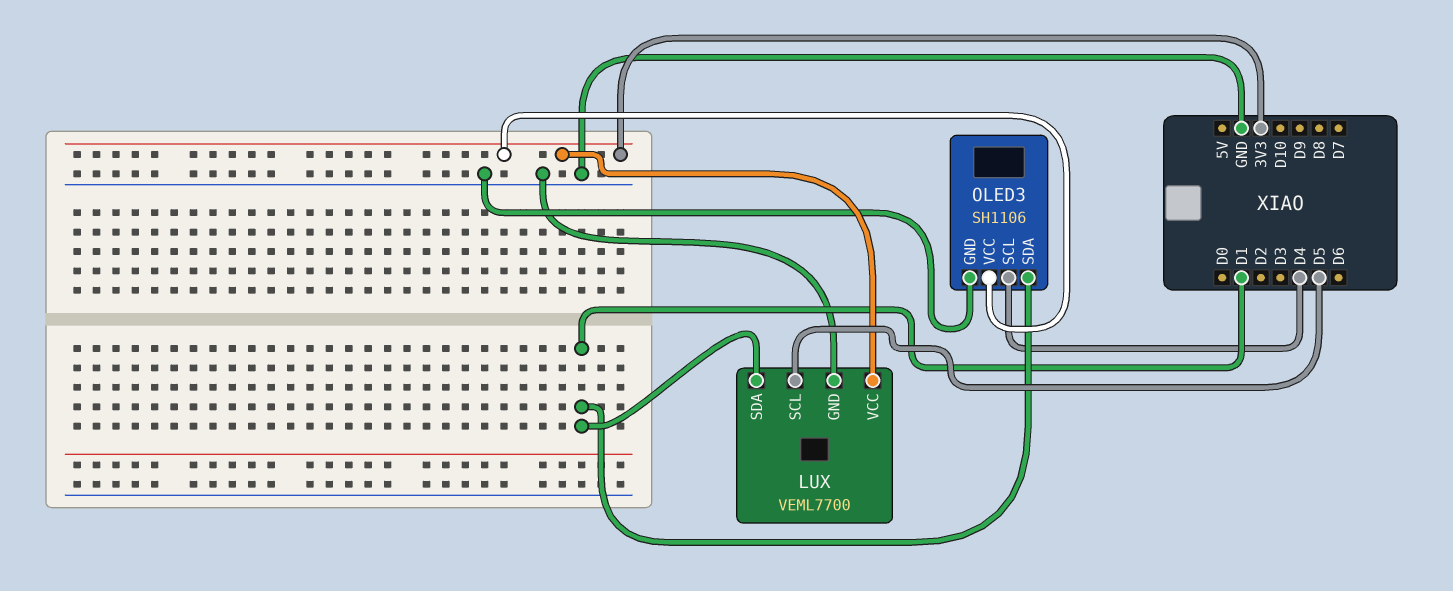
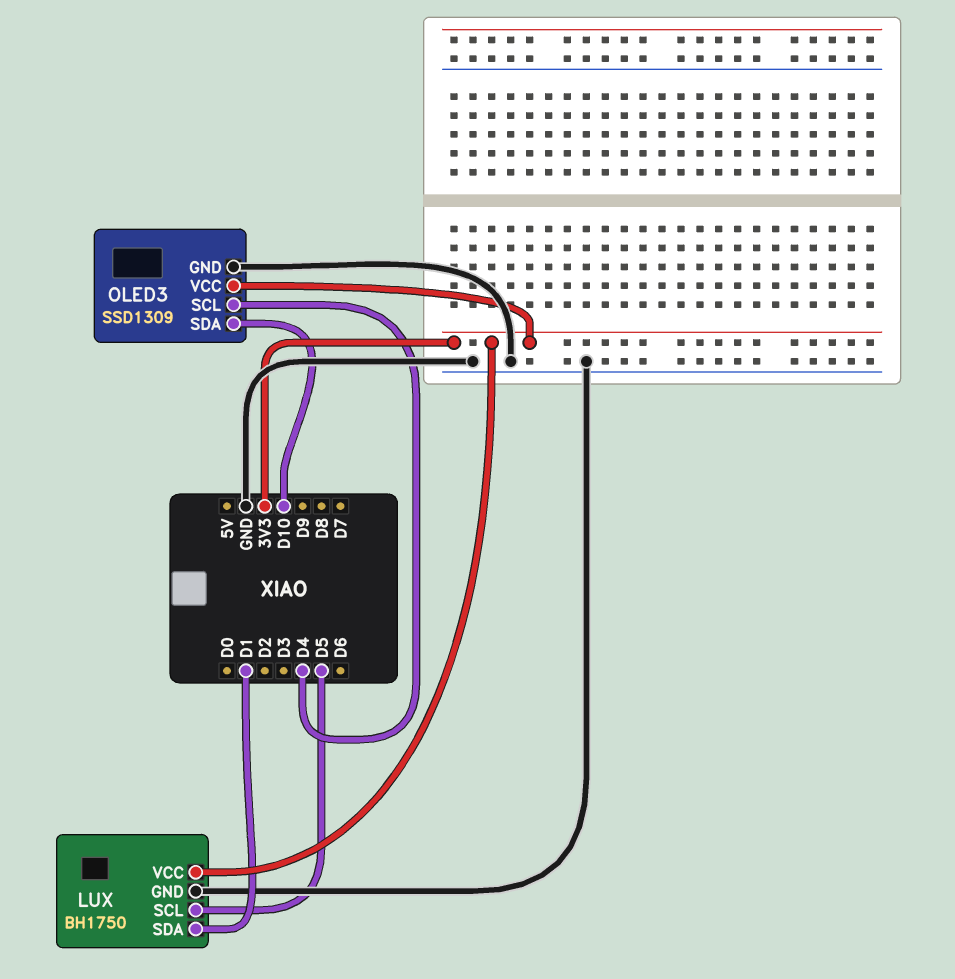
LUX: VEML7700 -> BH1750
OLED3: SH1106 -> SSD1309
OLED3 pin SDA: D1 -> D10

